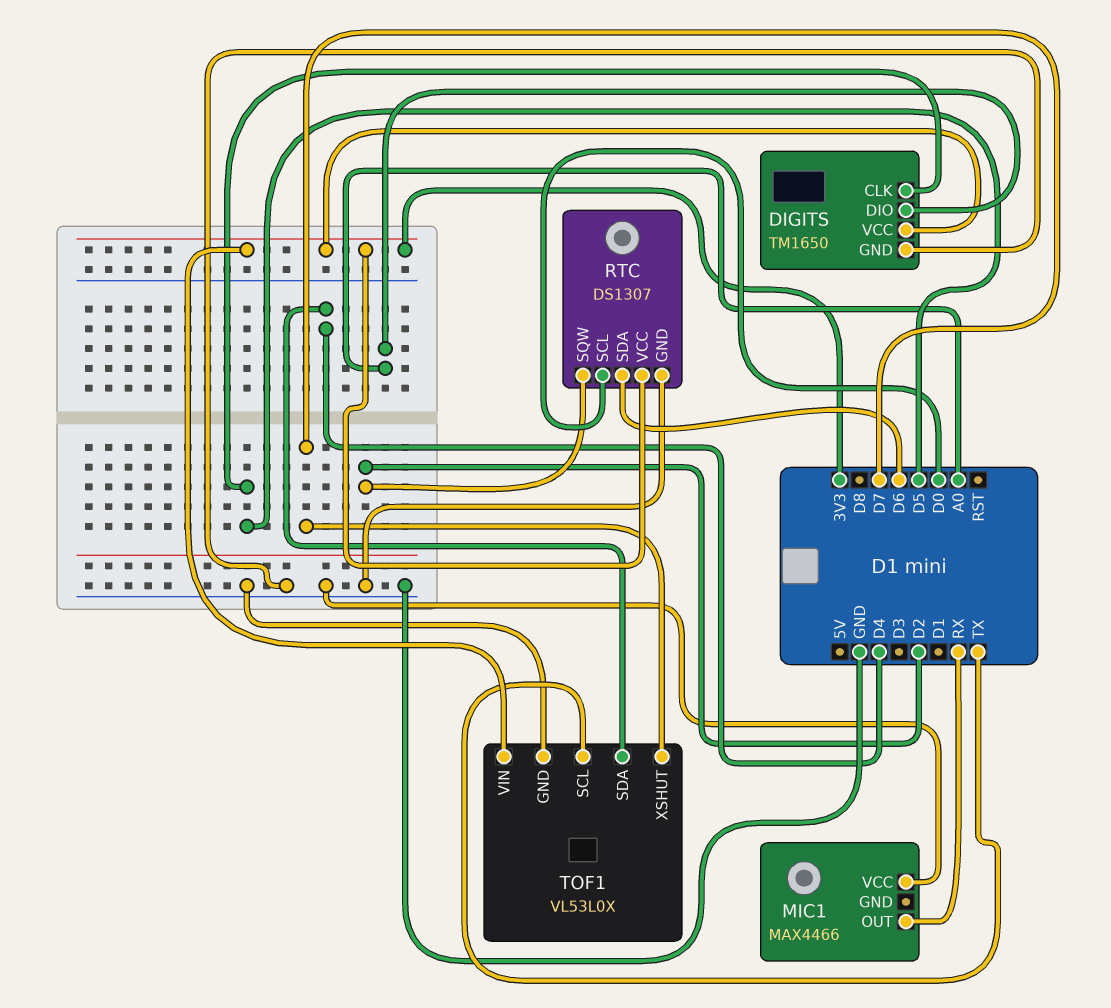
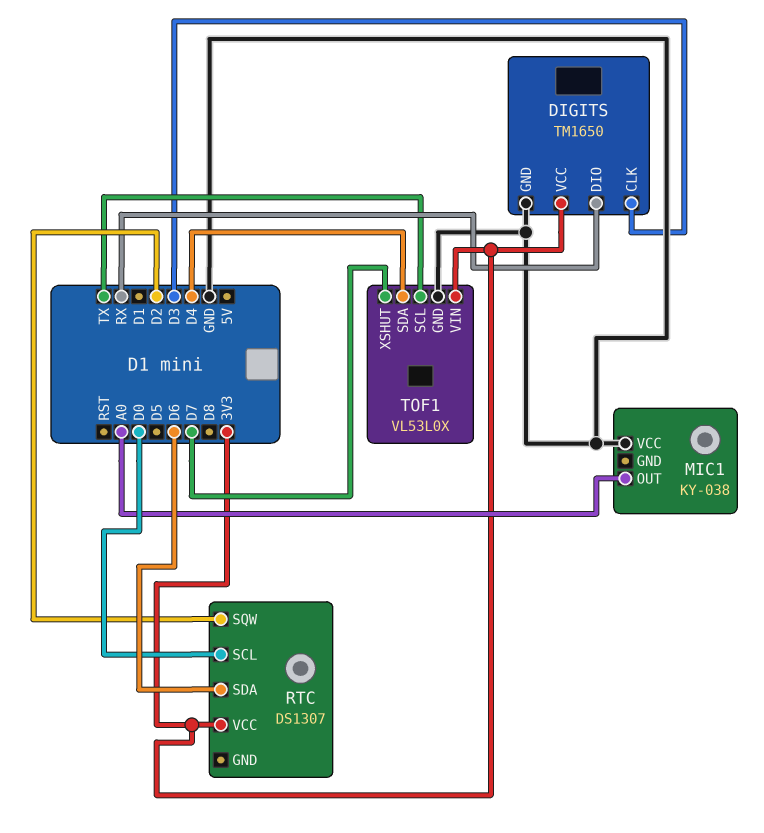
DIGITS pin CLK: D5 -> D3
DIGITS pin DIO: A0 -> RX
MIC1: MAX4466 -> KY-038
MIC1 pin OUT: RX -> A0
RTC pin GND: GND -> none

